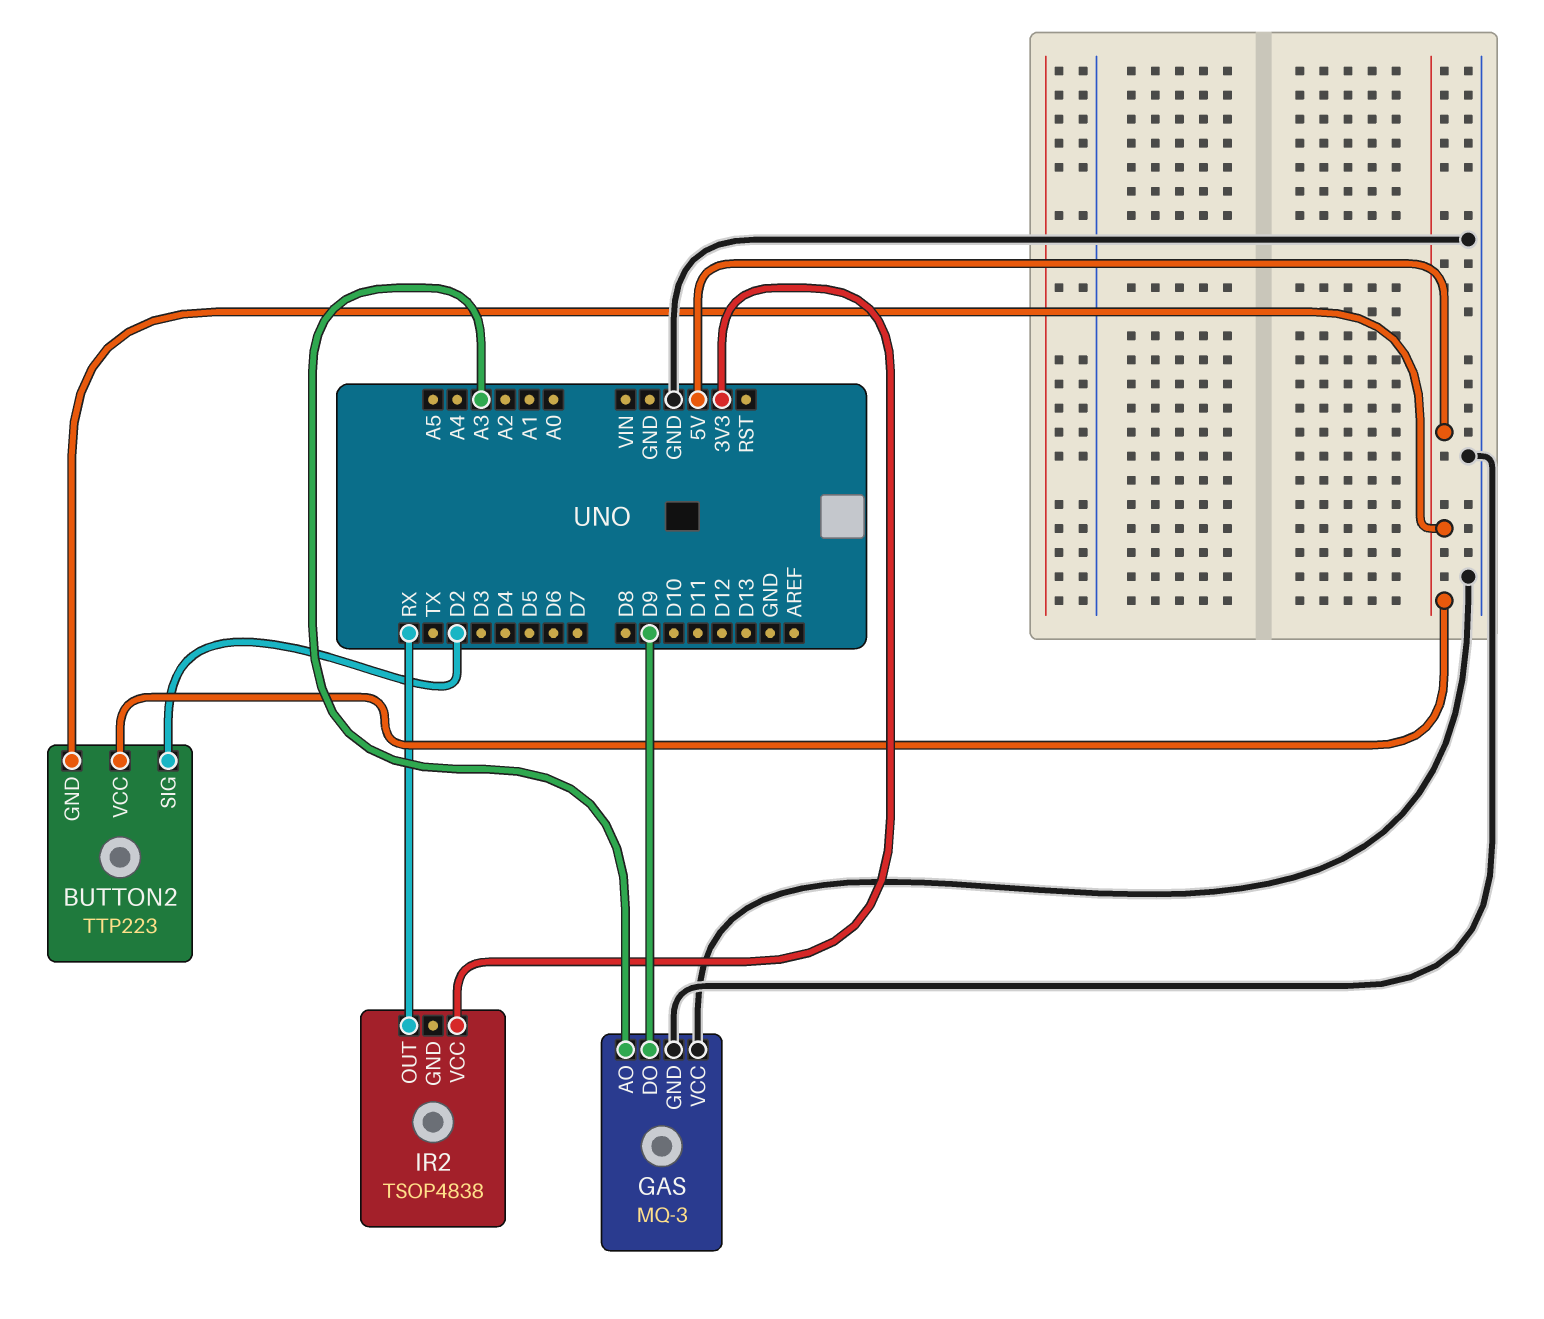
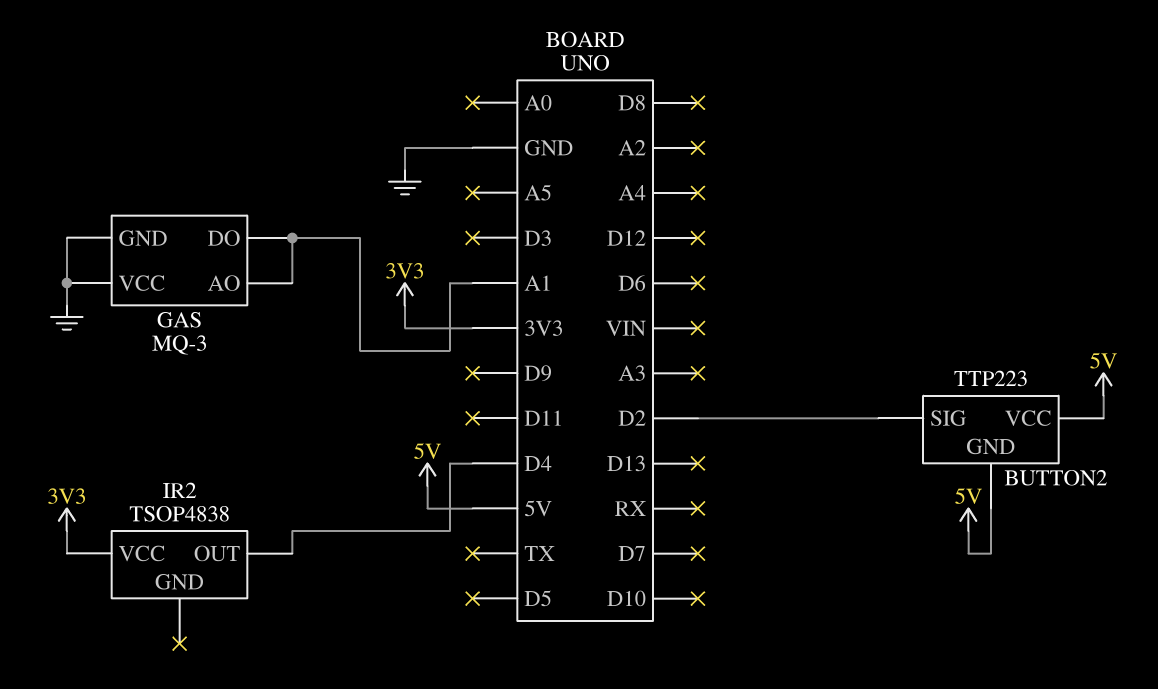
GAS pin AO: A3 -> A1
GAS pin DO: D9 -> A1
IR2 pin OUT: RX -> D4

